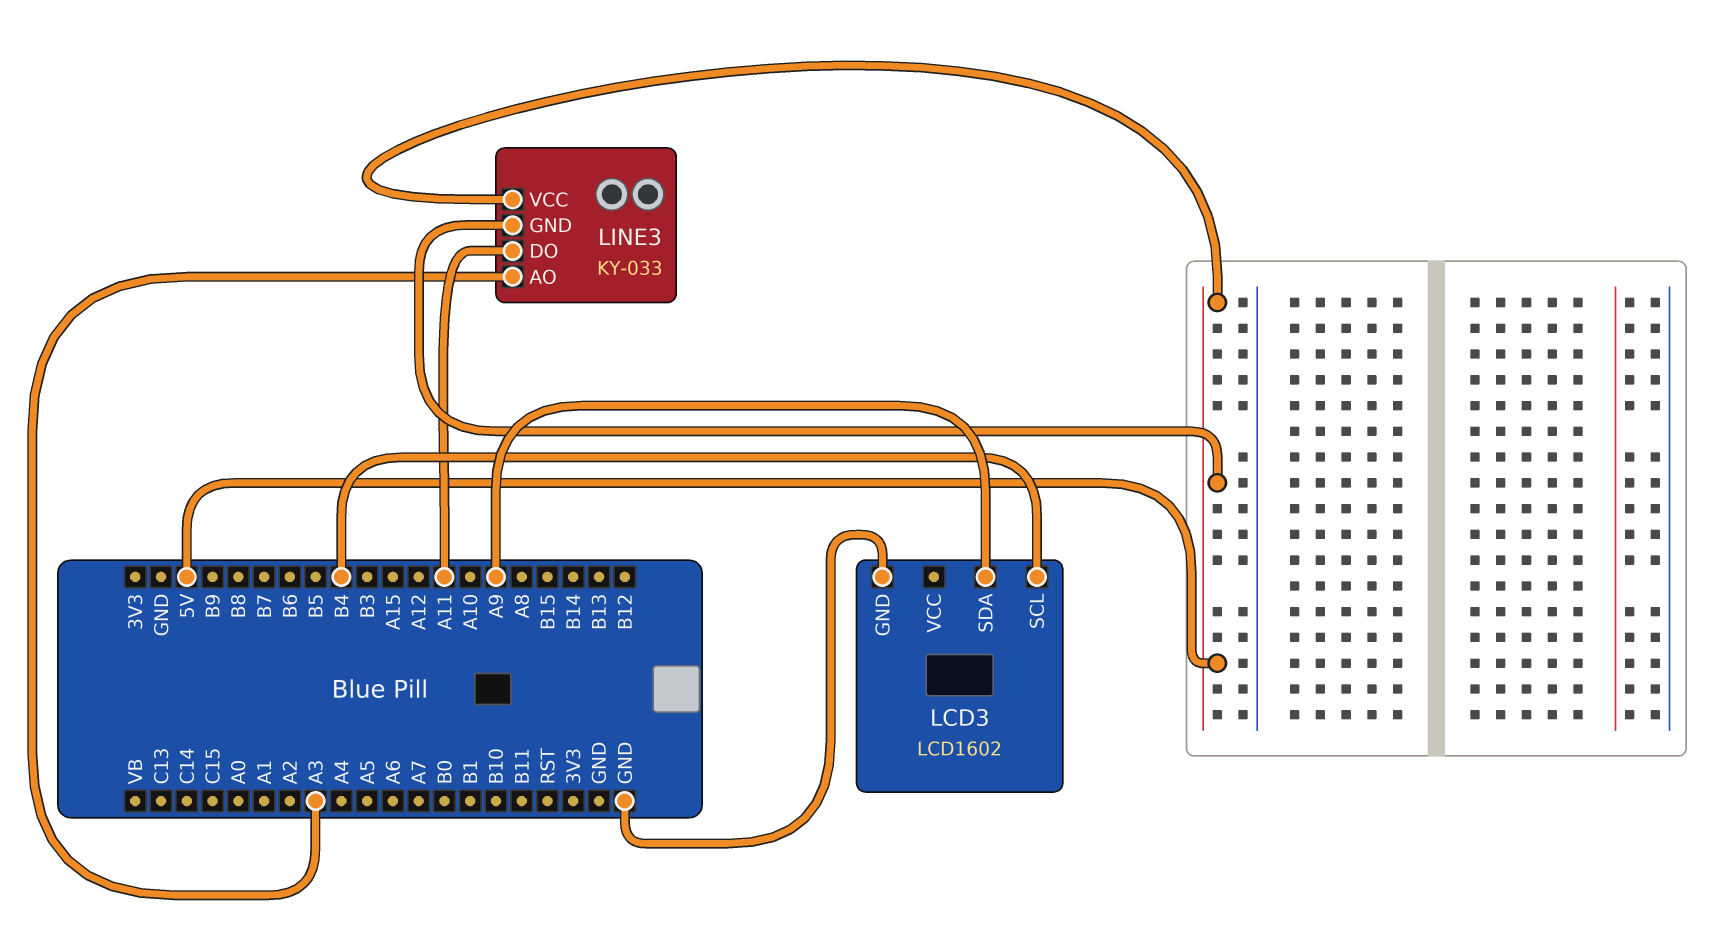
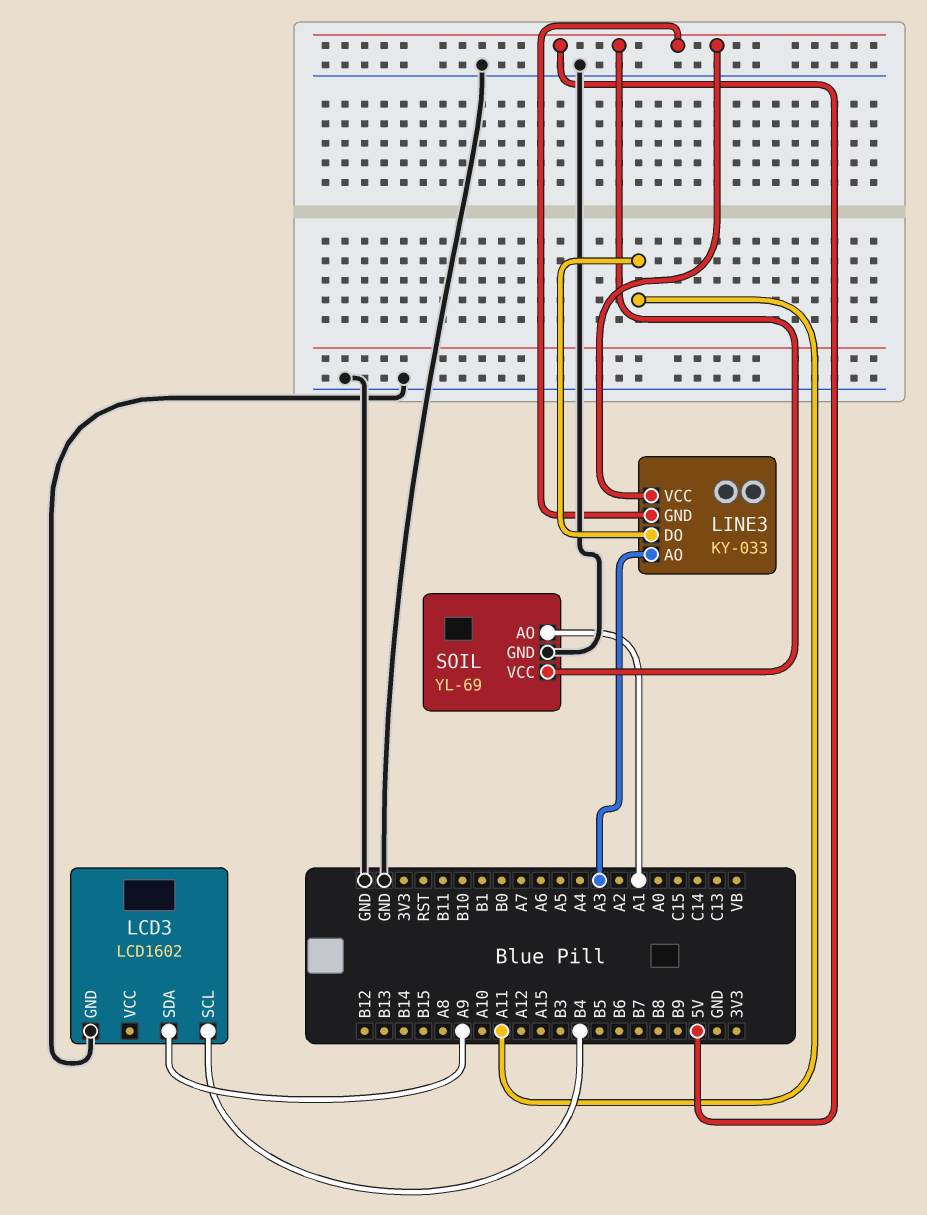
SOIL: none -> YL-69
SOIL pin AO: none -> A1
SOIL pin GND: none -> GND
SOIL pin VCC: none -> 5V

